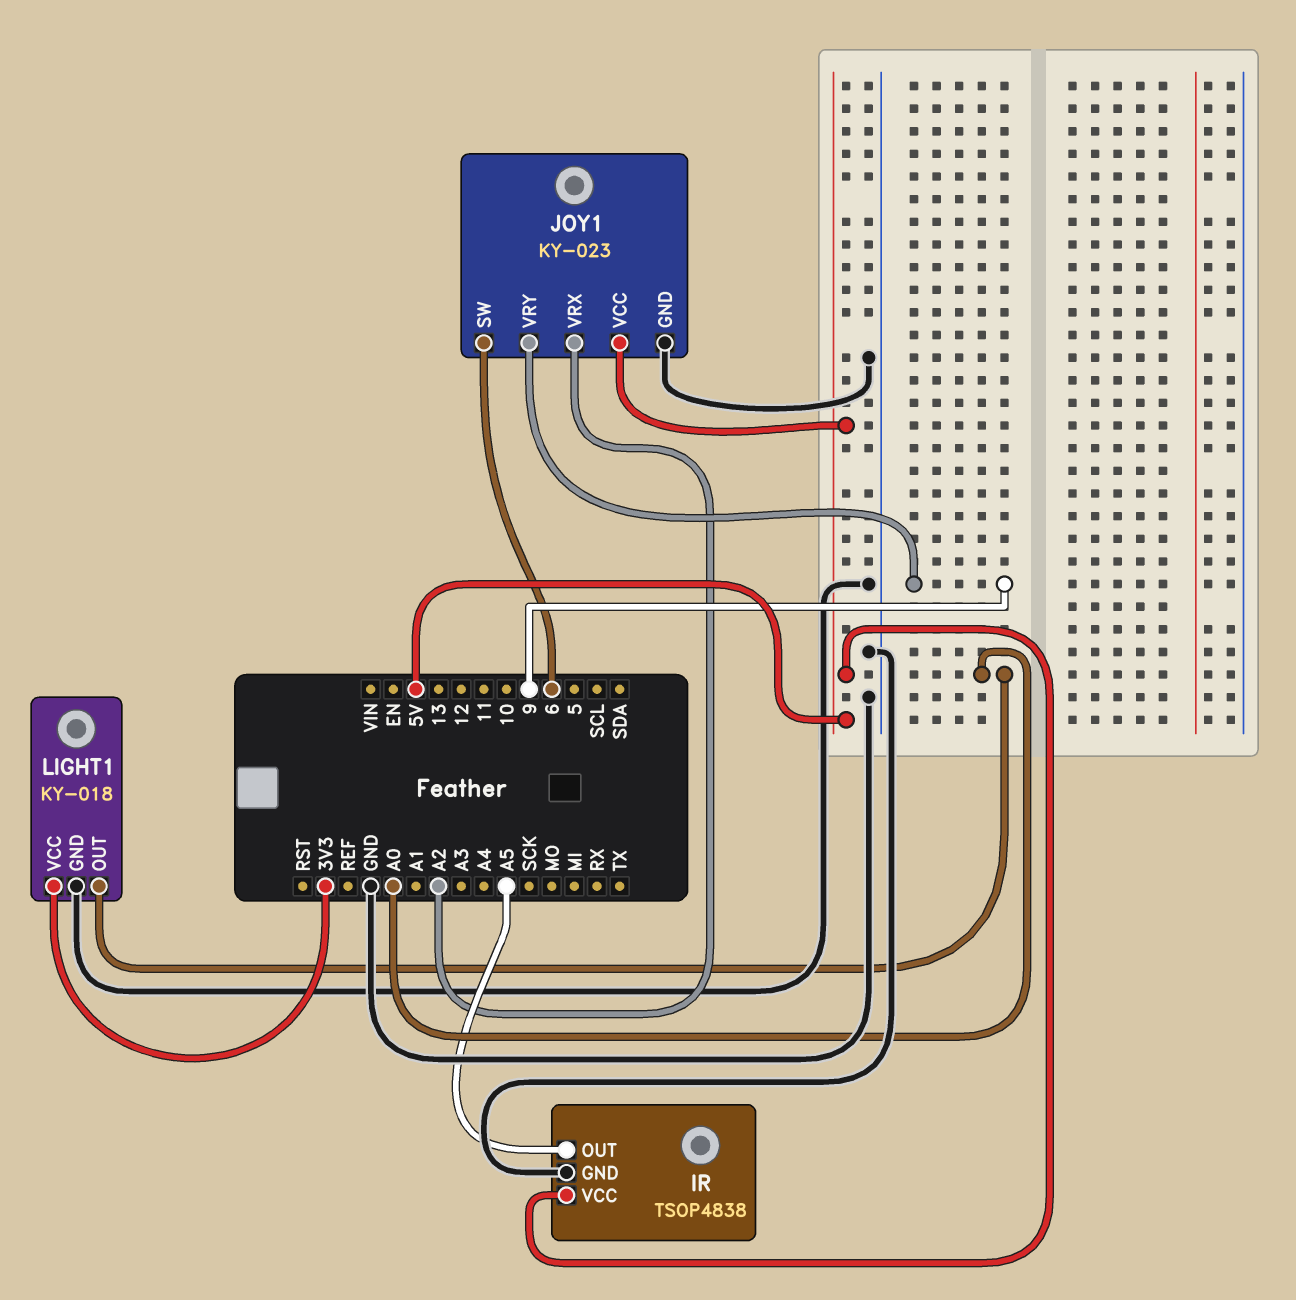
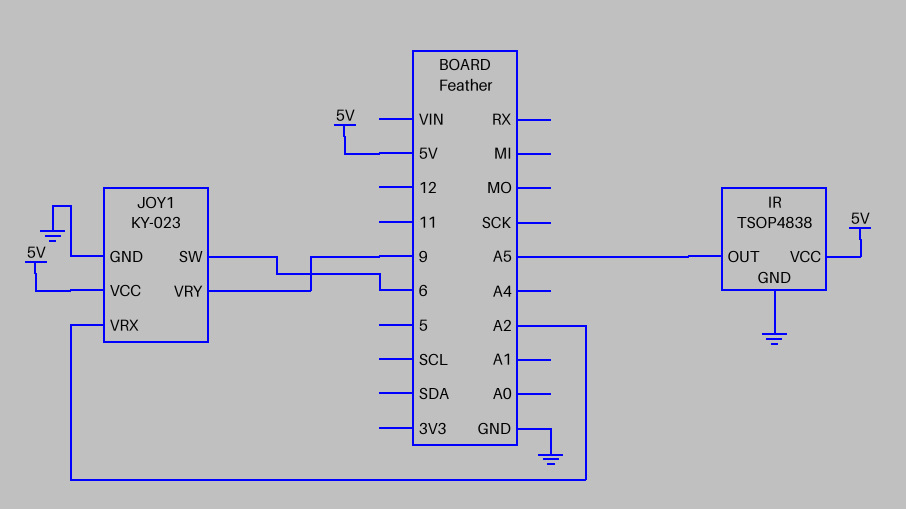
LIGHT1: KY-018 -> none
LIGHT1 pin GND: GND -> none
LIGHT1 pin OUT: A0 -> none
LIGHT1 pin VCC: 3V3 -> none

